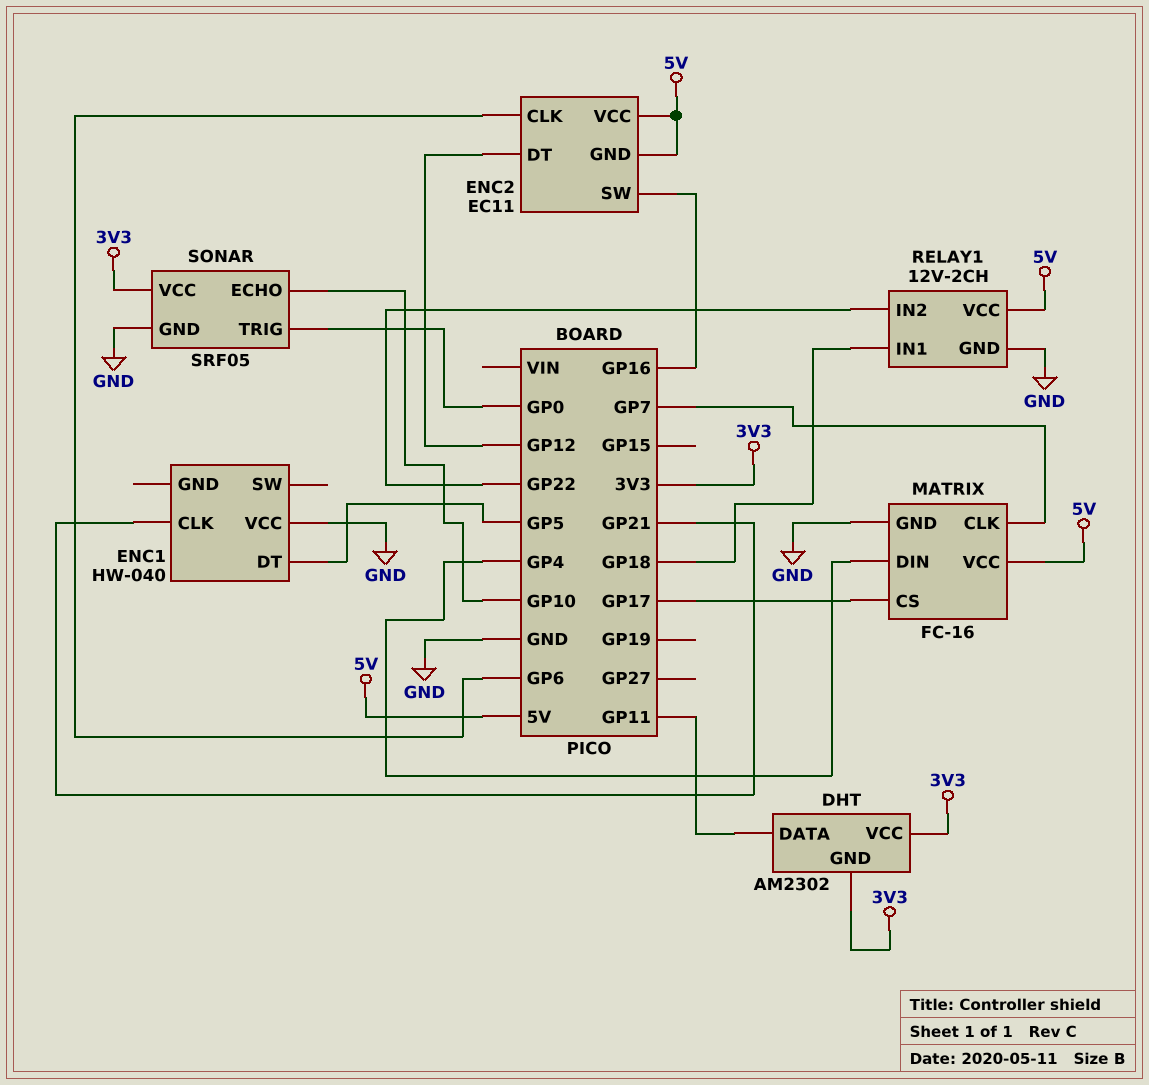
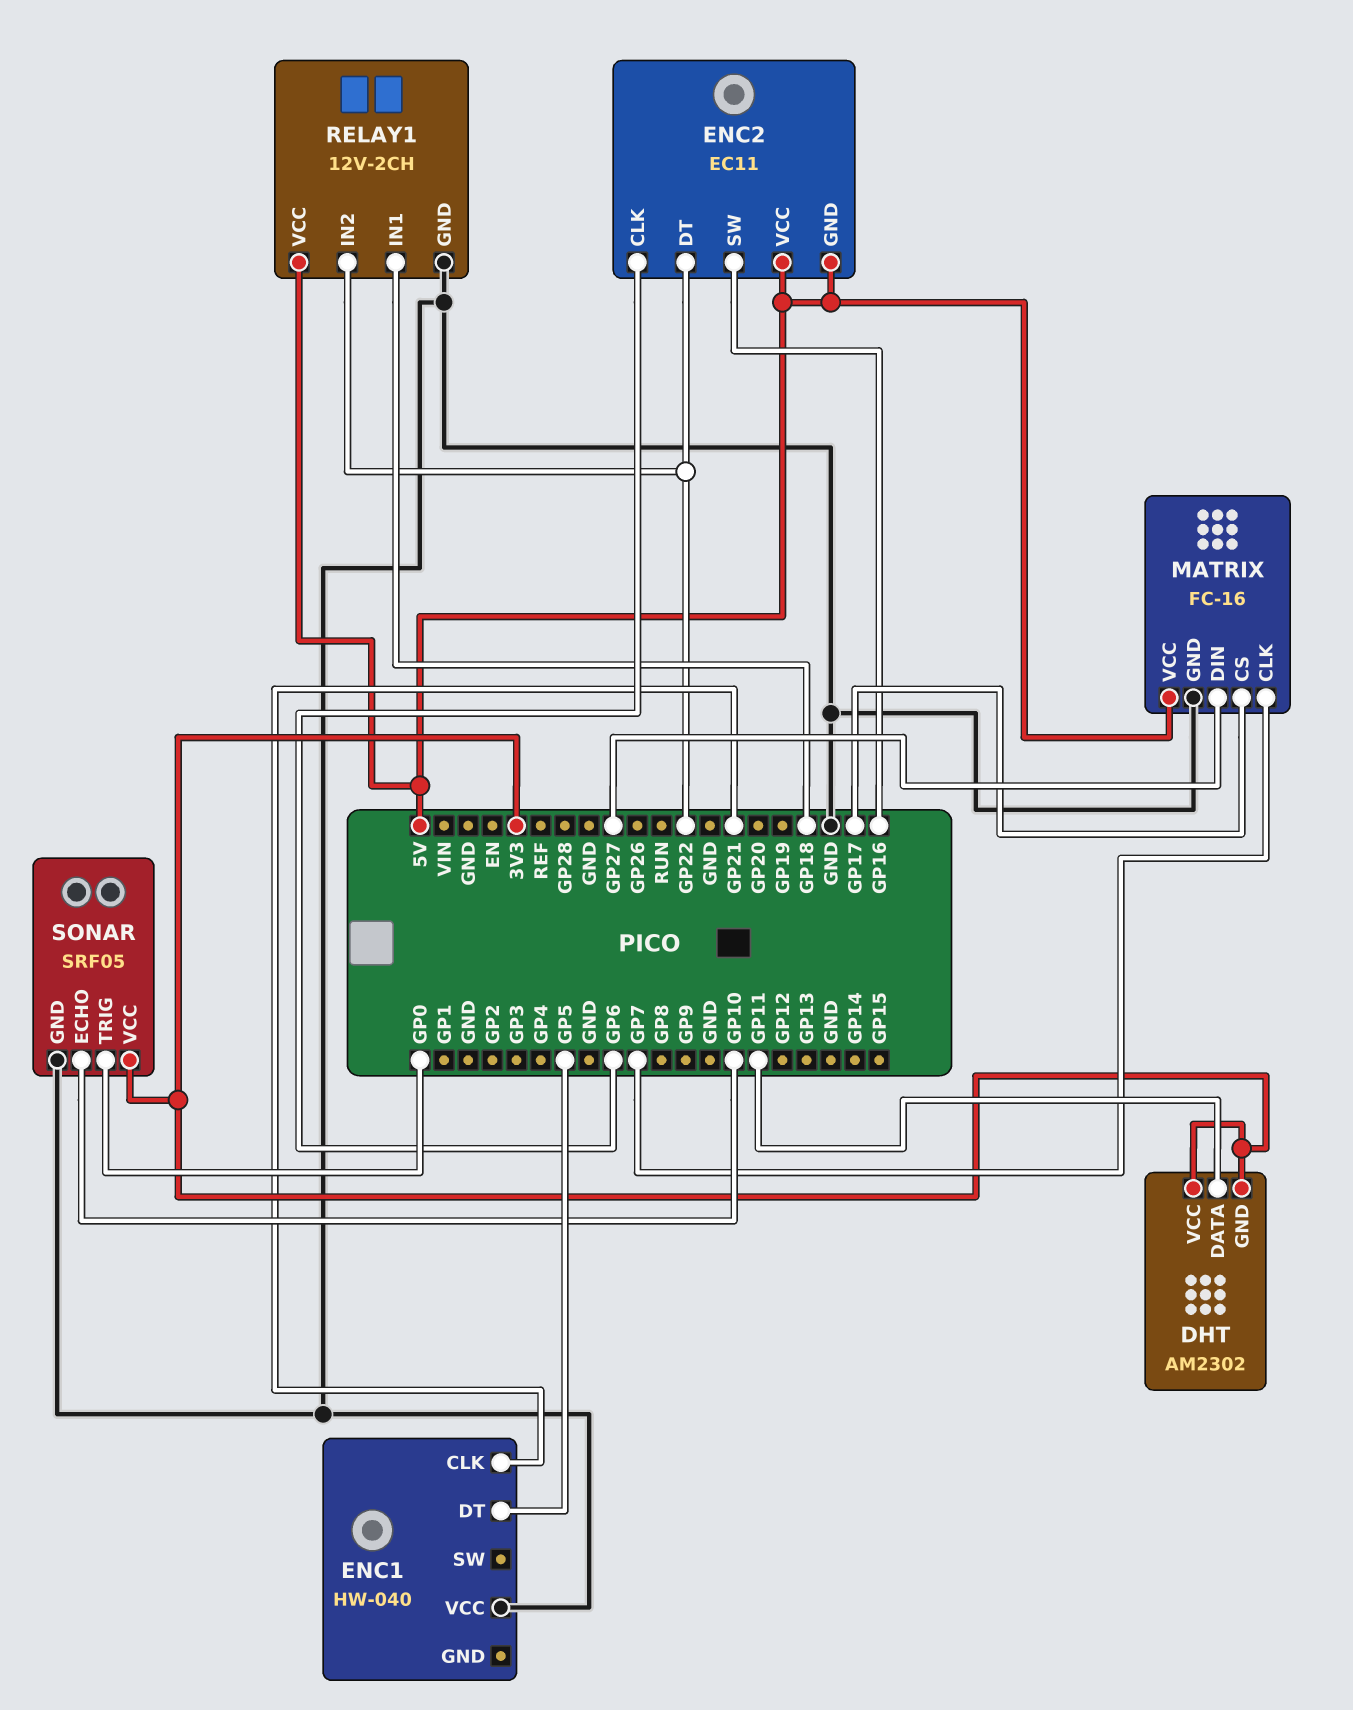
ENC2 pin DT: GP12 -> GP22
MATRIX pin DIN: GP4 -> GP27

